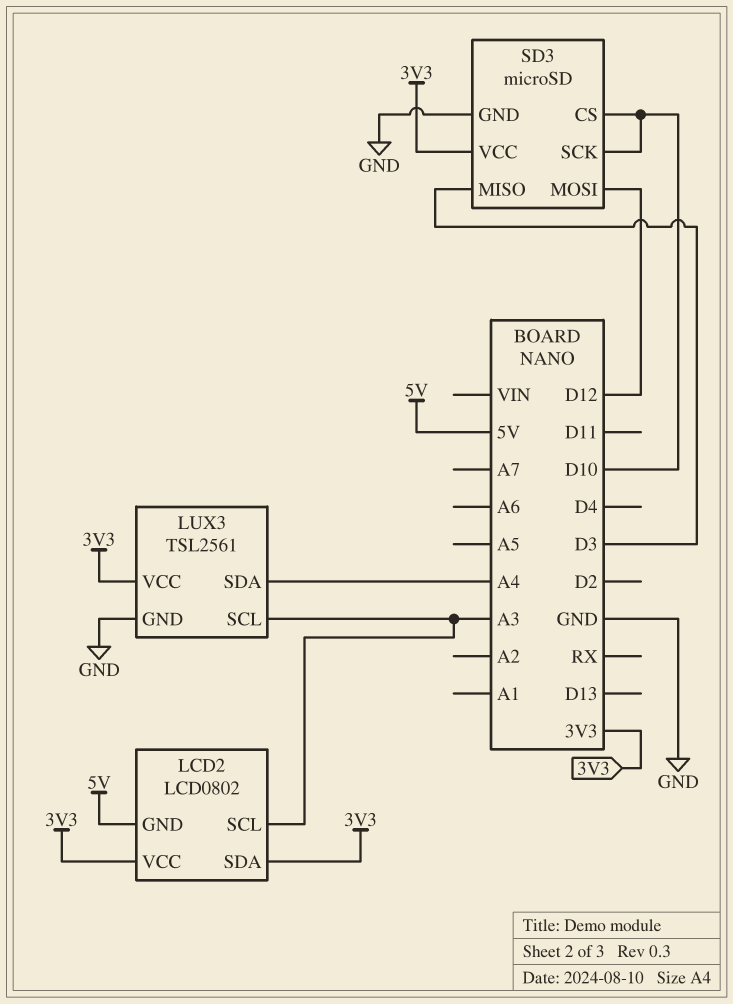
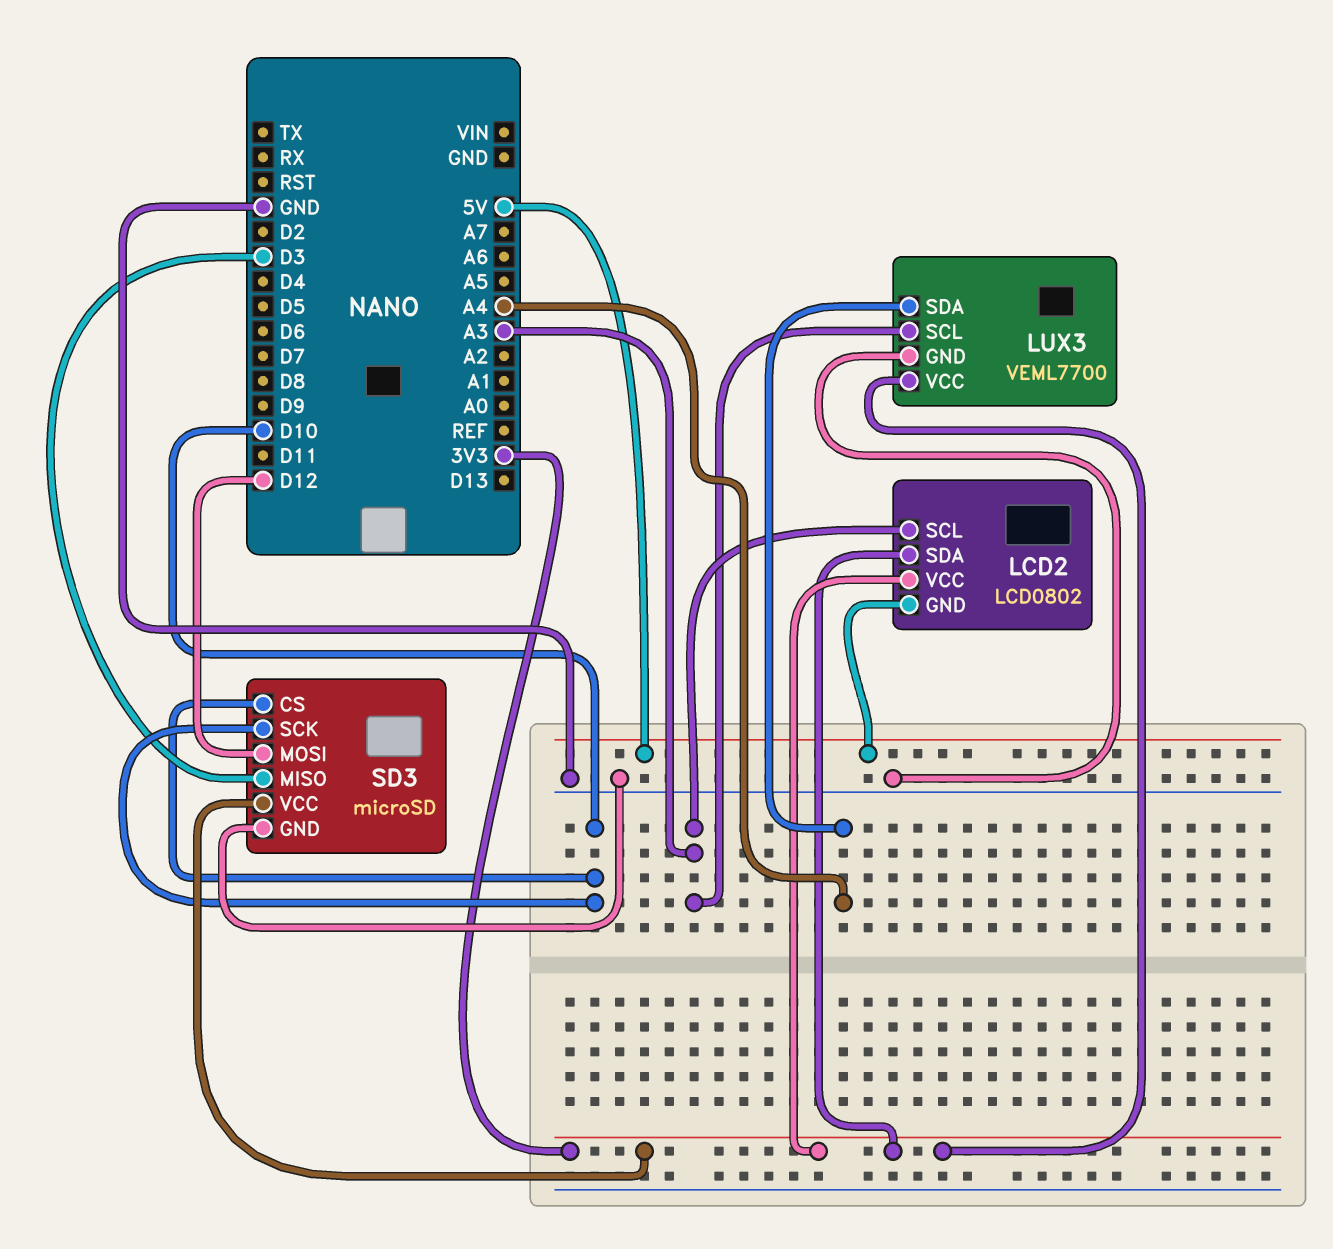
LUX3: TSL2561 -> VEML7700

